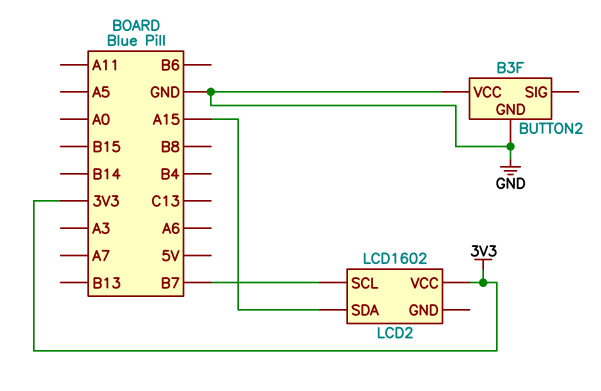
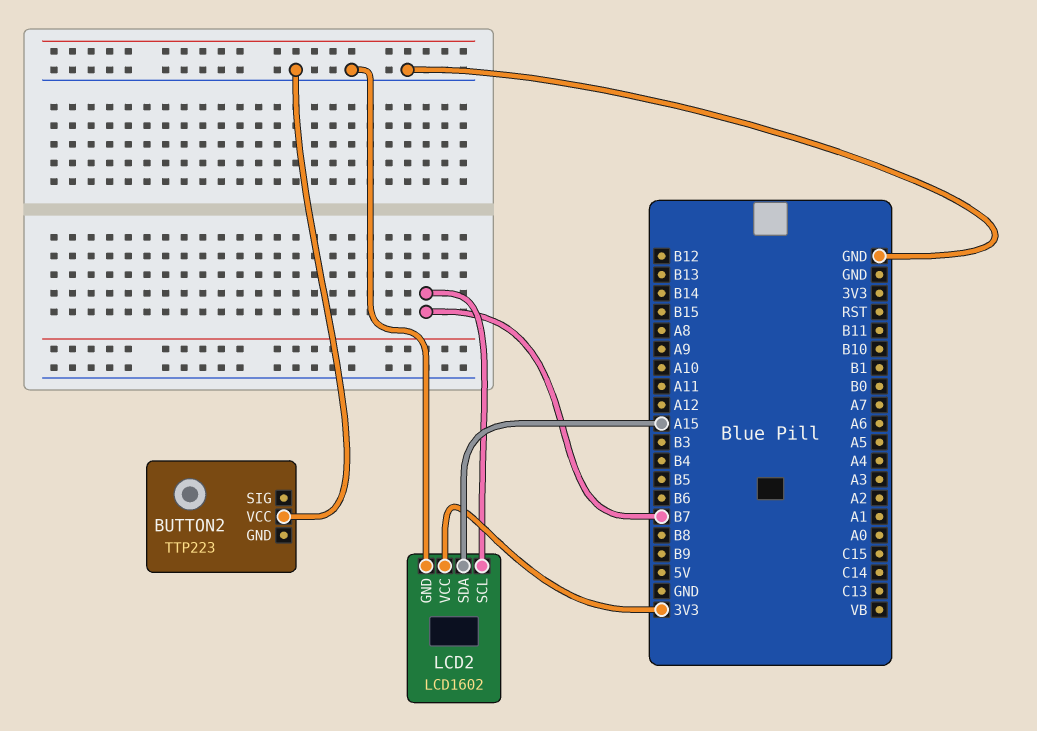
BUTTON2: B3F -> TTP223
BUTTON2 pin GND: GND -> none
LCD2 pin GND: none -> GND

